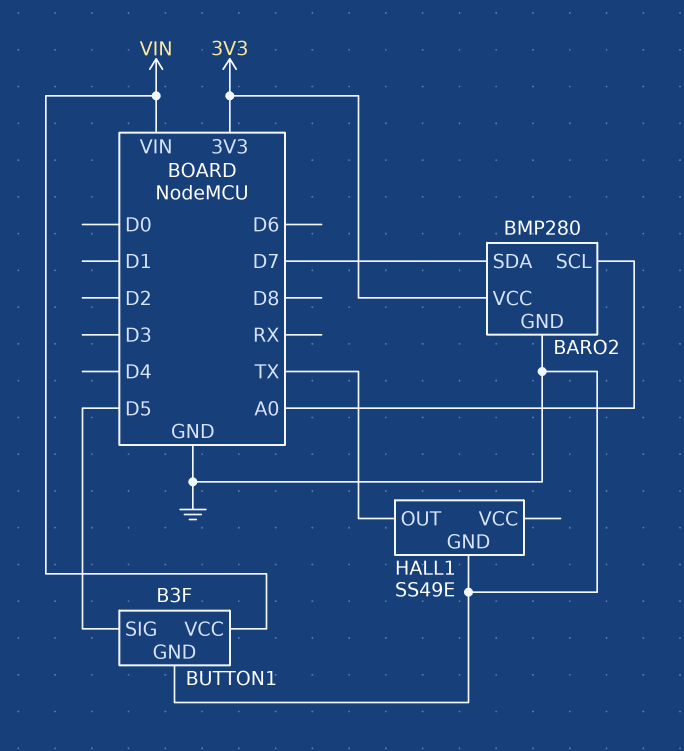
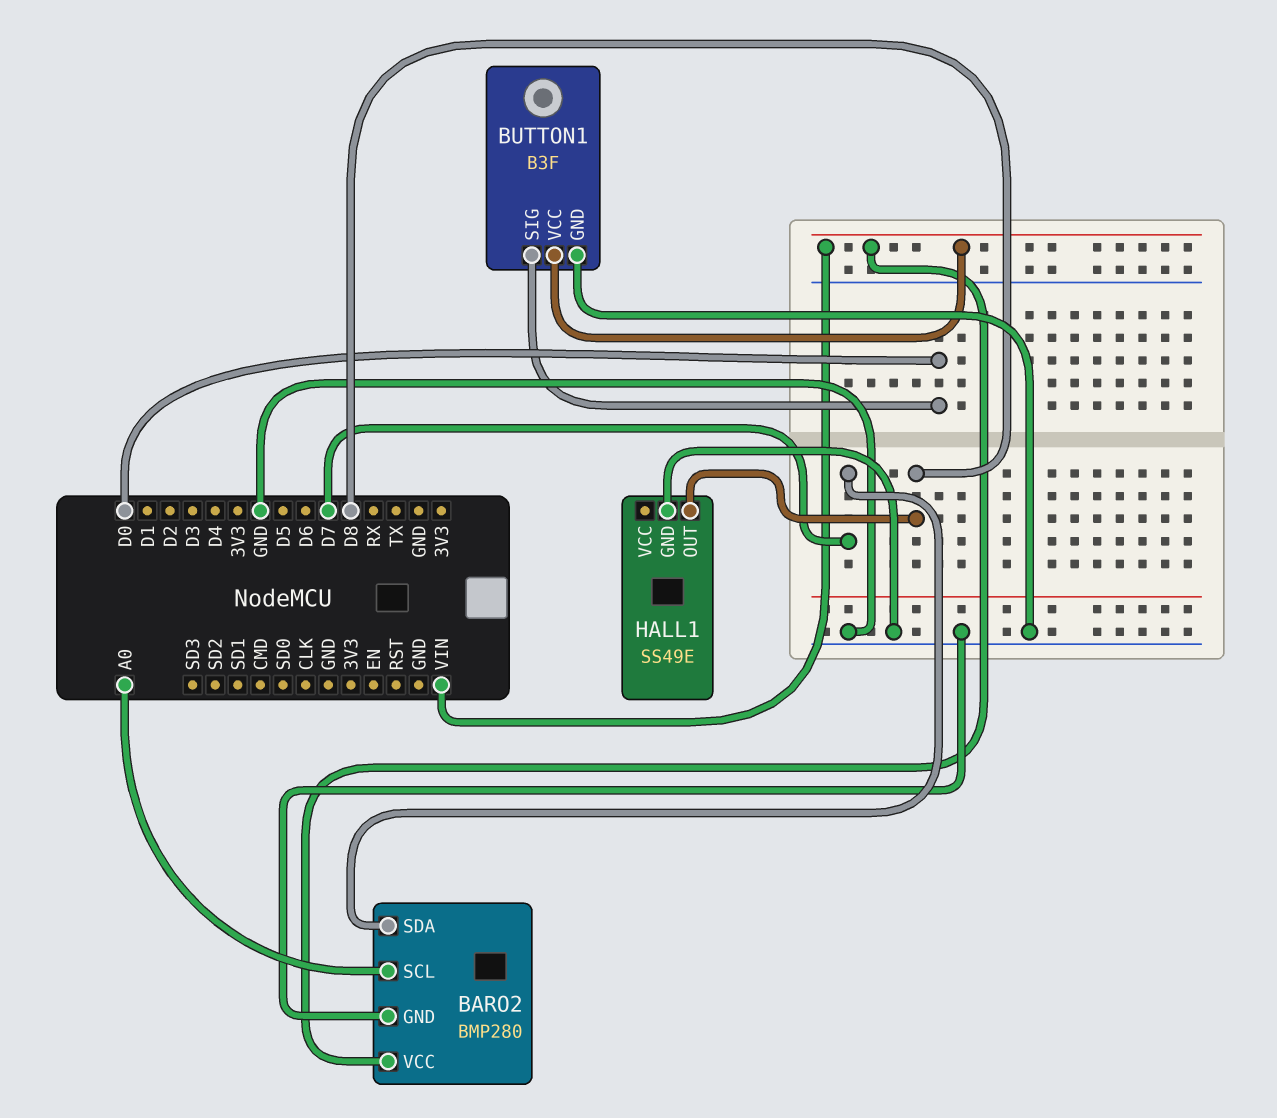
BARO2 pin VCC: 3V3 -> VIN
BUTTON1 pin SIG: D5 -> D0
HALL1 pin OUT: TX -> D8

